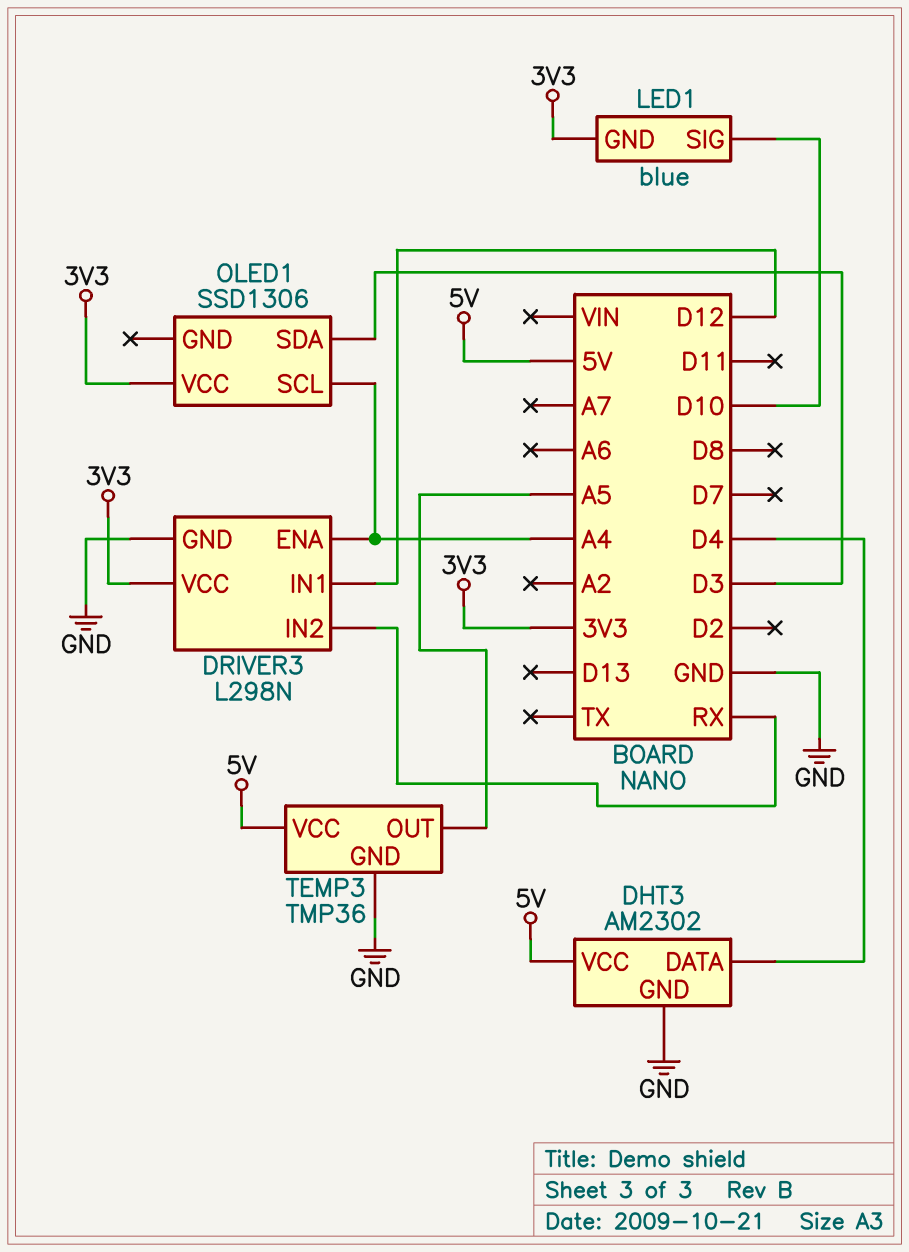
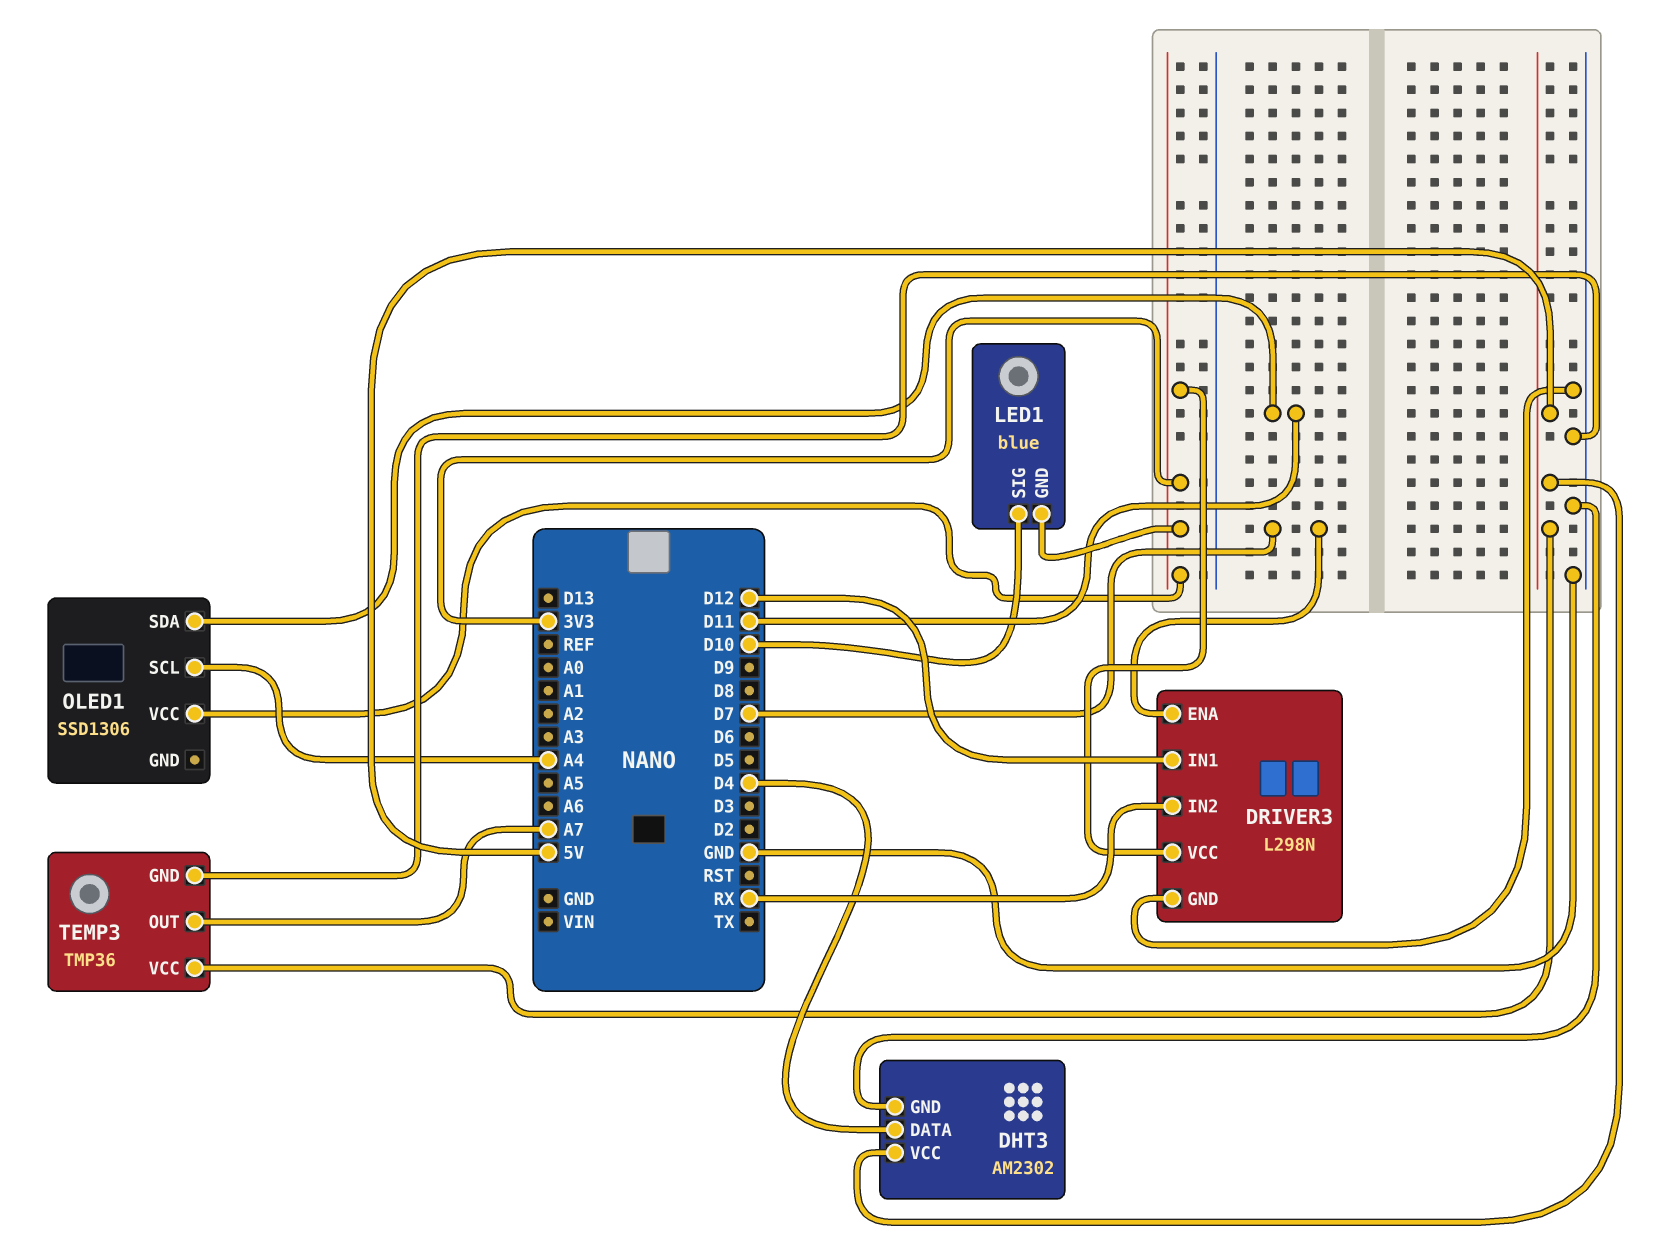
DRIVER3 pin ENA: A4 -> D7
OLED1 pin SDA: D3 -> D11
TEMP3 pin OUT: A5 -> A7

